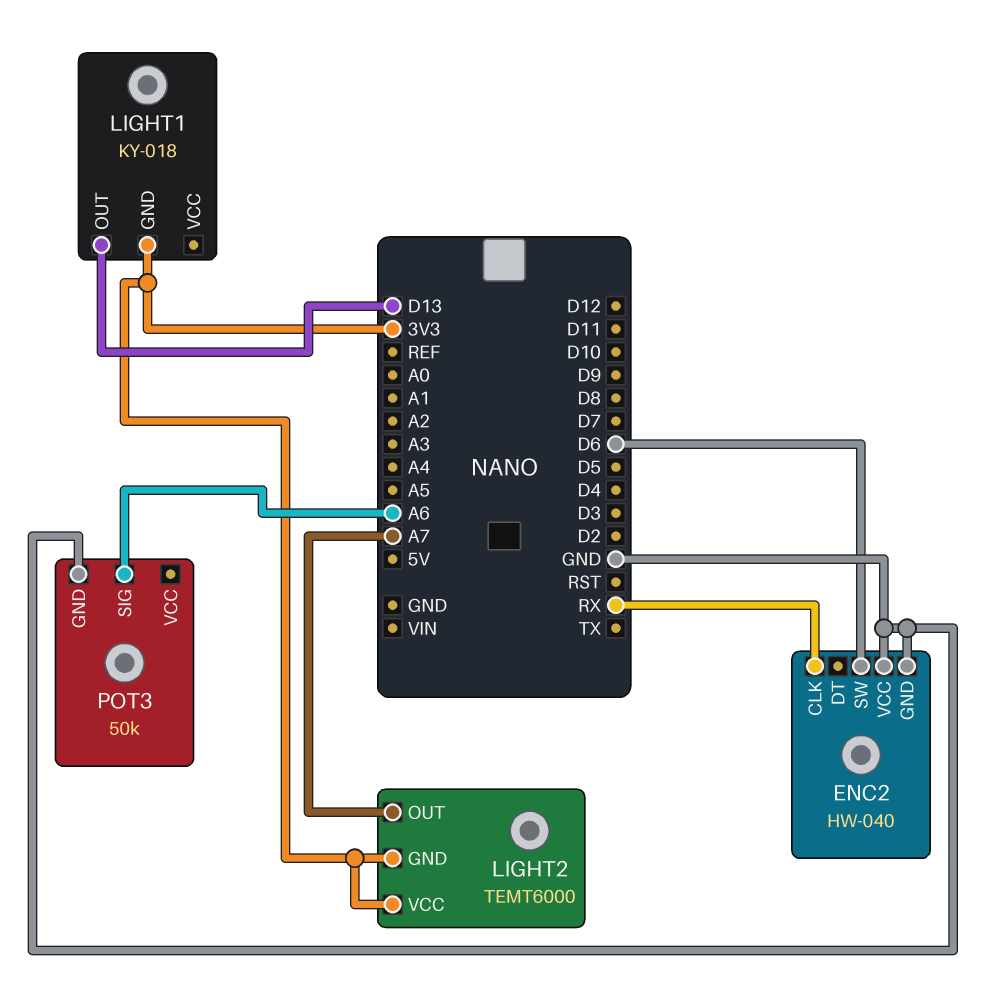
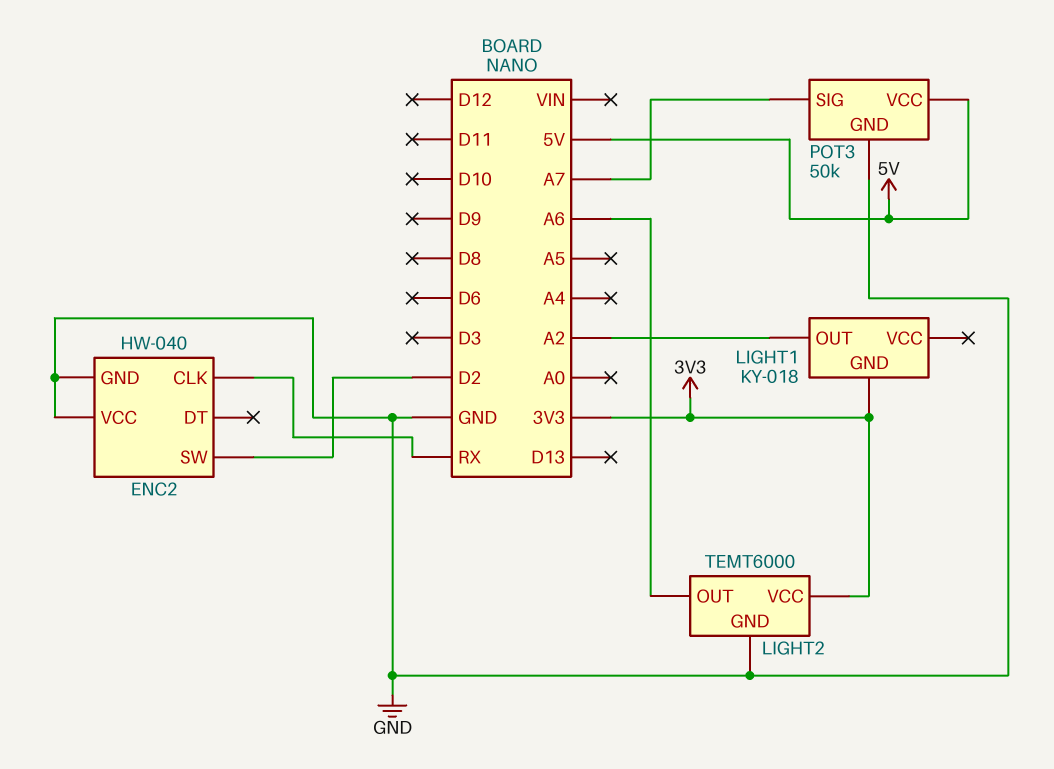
ENC2 pin SW: D6 -> D2
LIGHT1 pin OUT: D13 -> A2
LIGHT2 pin GND: 3V3 -> GND
LIGHT2 pin OUT: A7 -> A6
POT3 pin SIG: A6 -> A7
POT3 pin VCC: none -> 5V

